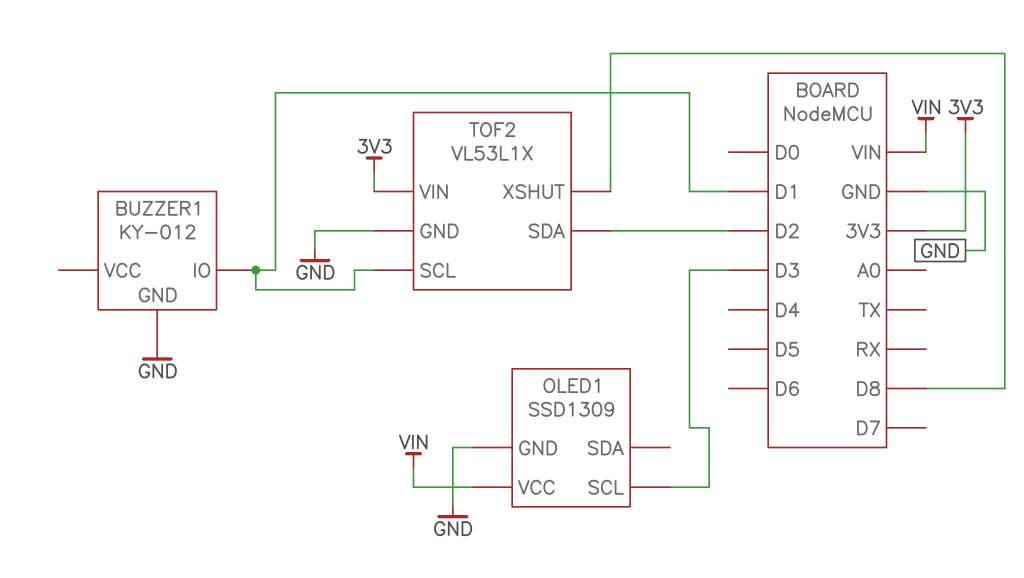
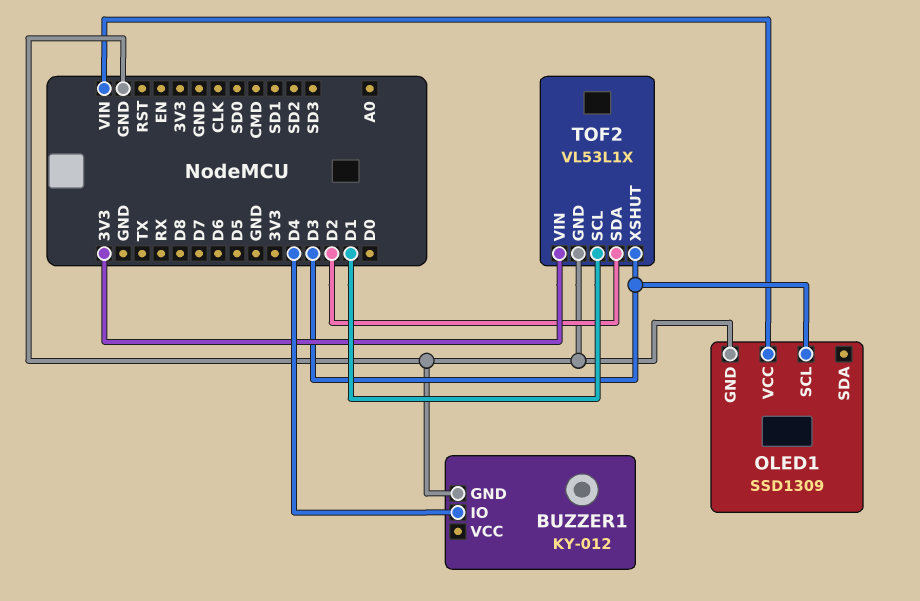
BUZZER1 pin IO: D1 -> D4
TOF2 pin XSHUT: D8 -> D3

